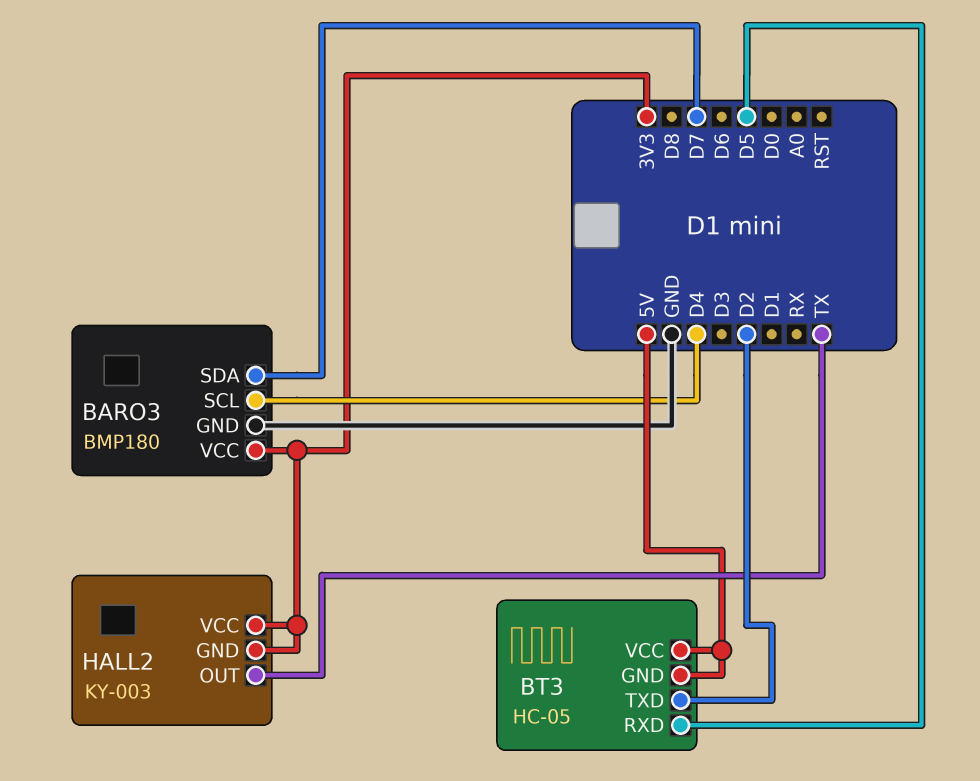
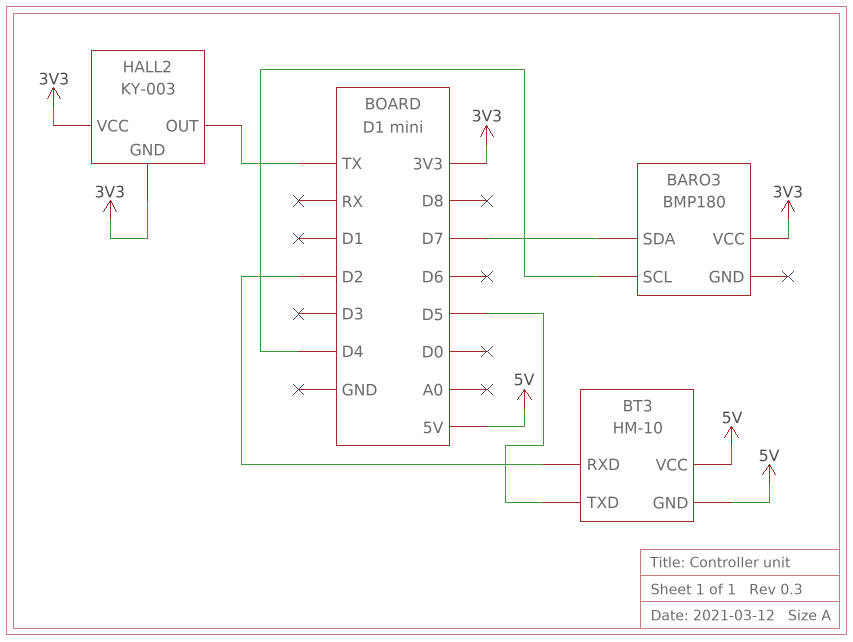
BARO3 pin GND: GND -> none
BT3: HC-05 -> HM-10
BT3 pin RXD: D5 -> D2
BT3 pin TXD: D2 -> D5

